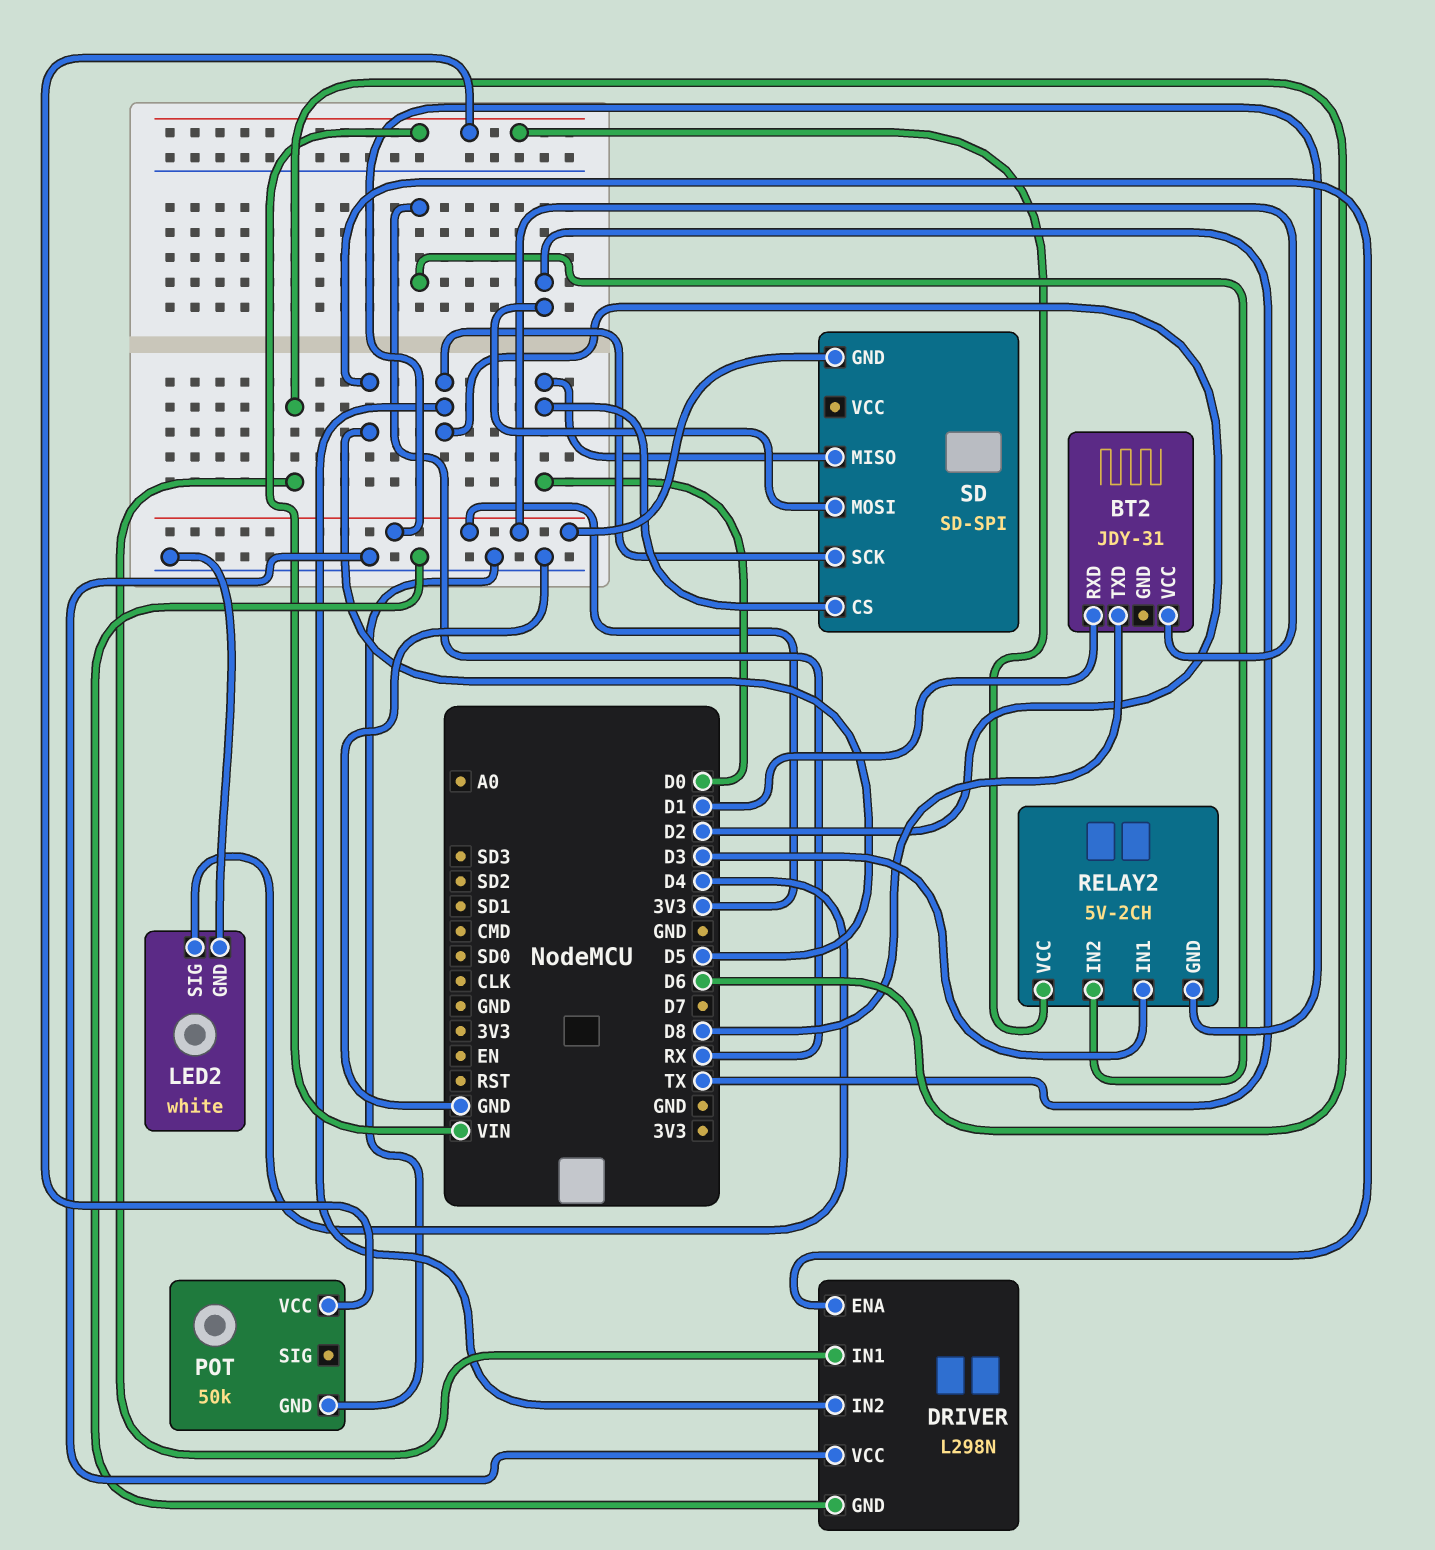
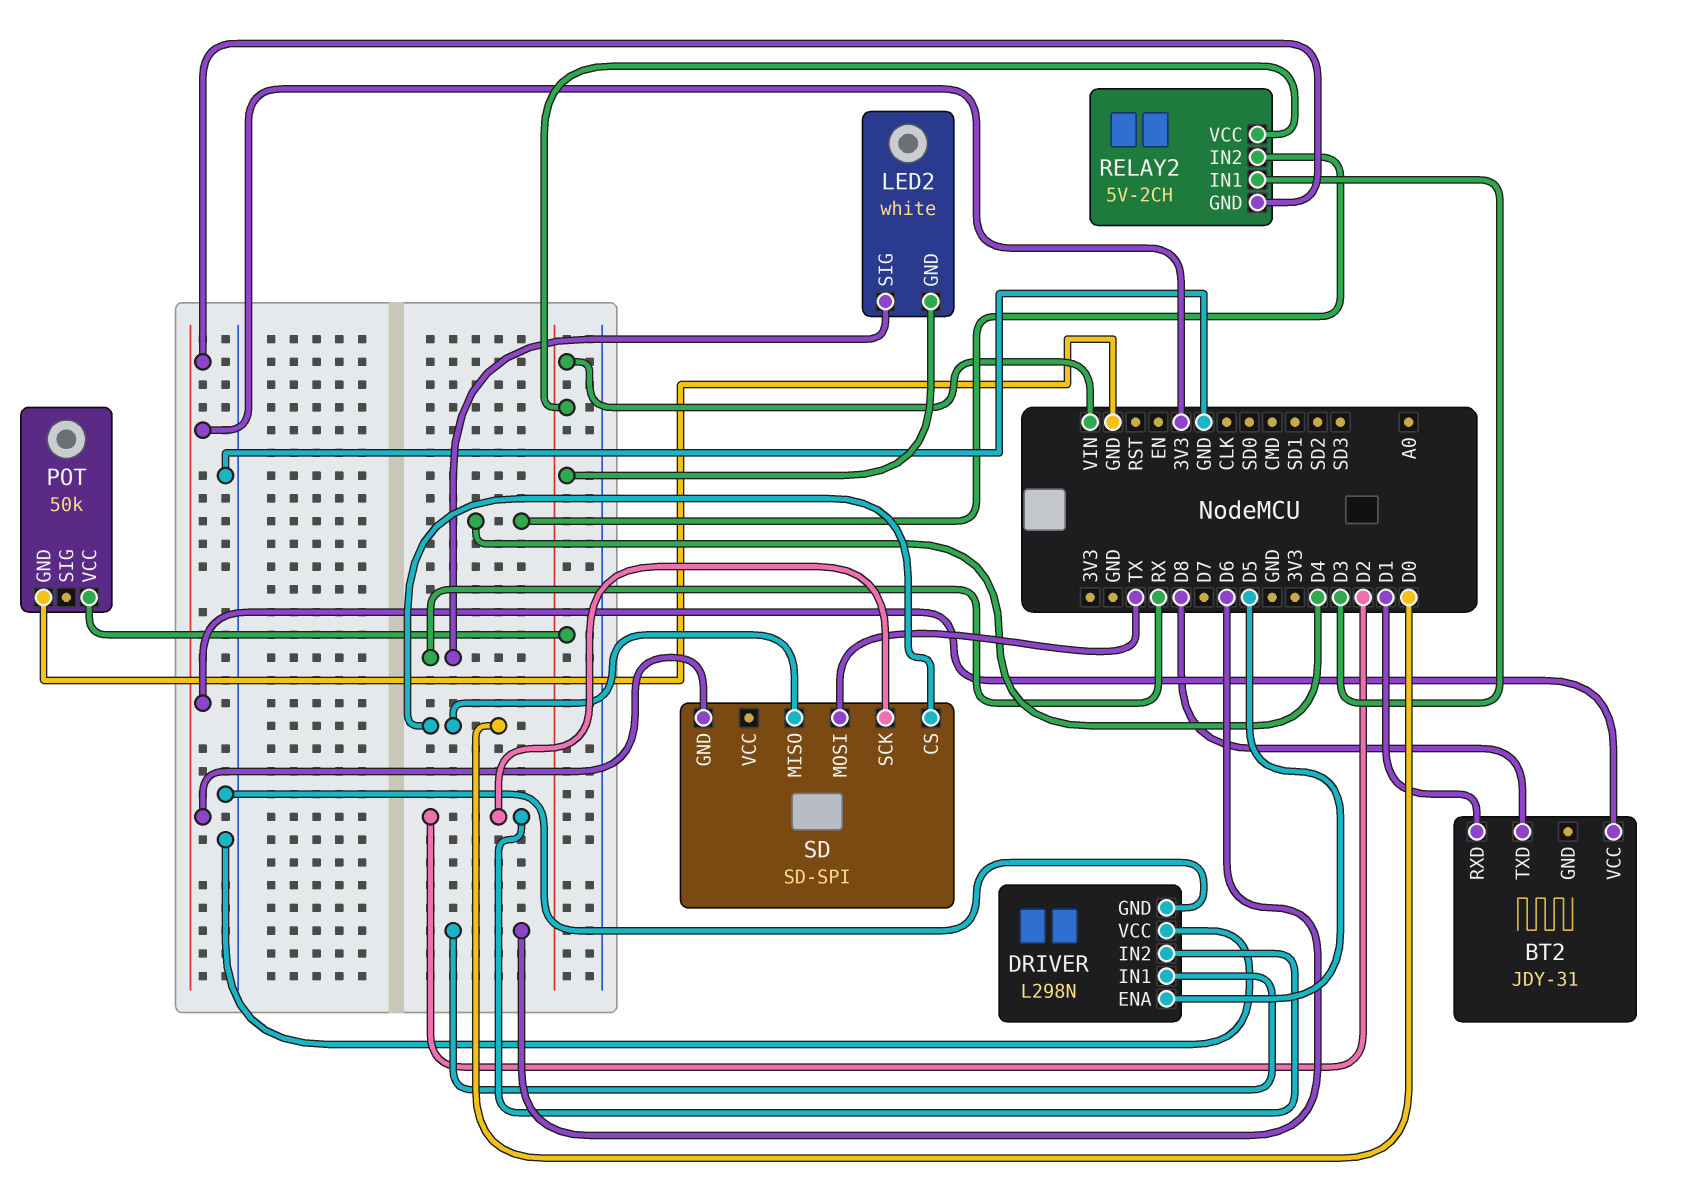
LED2 pin GND: GND -> VIN
LED2 pin SIG: D4 -> RX
RELAY2 pin IN2: RX -> D4

